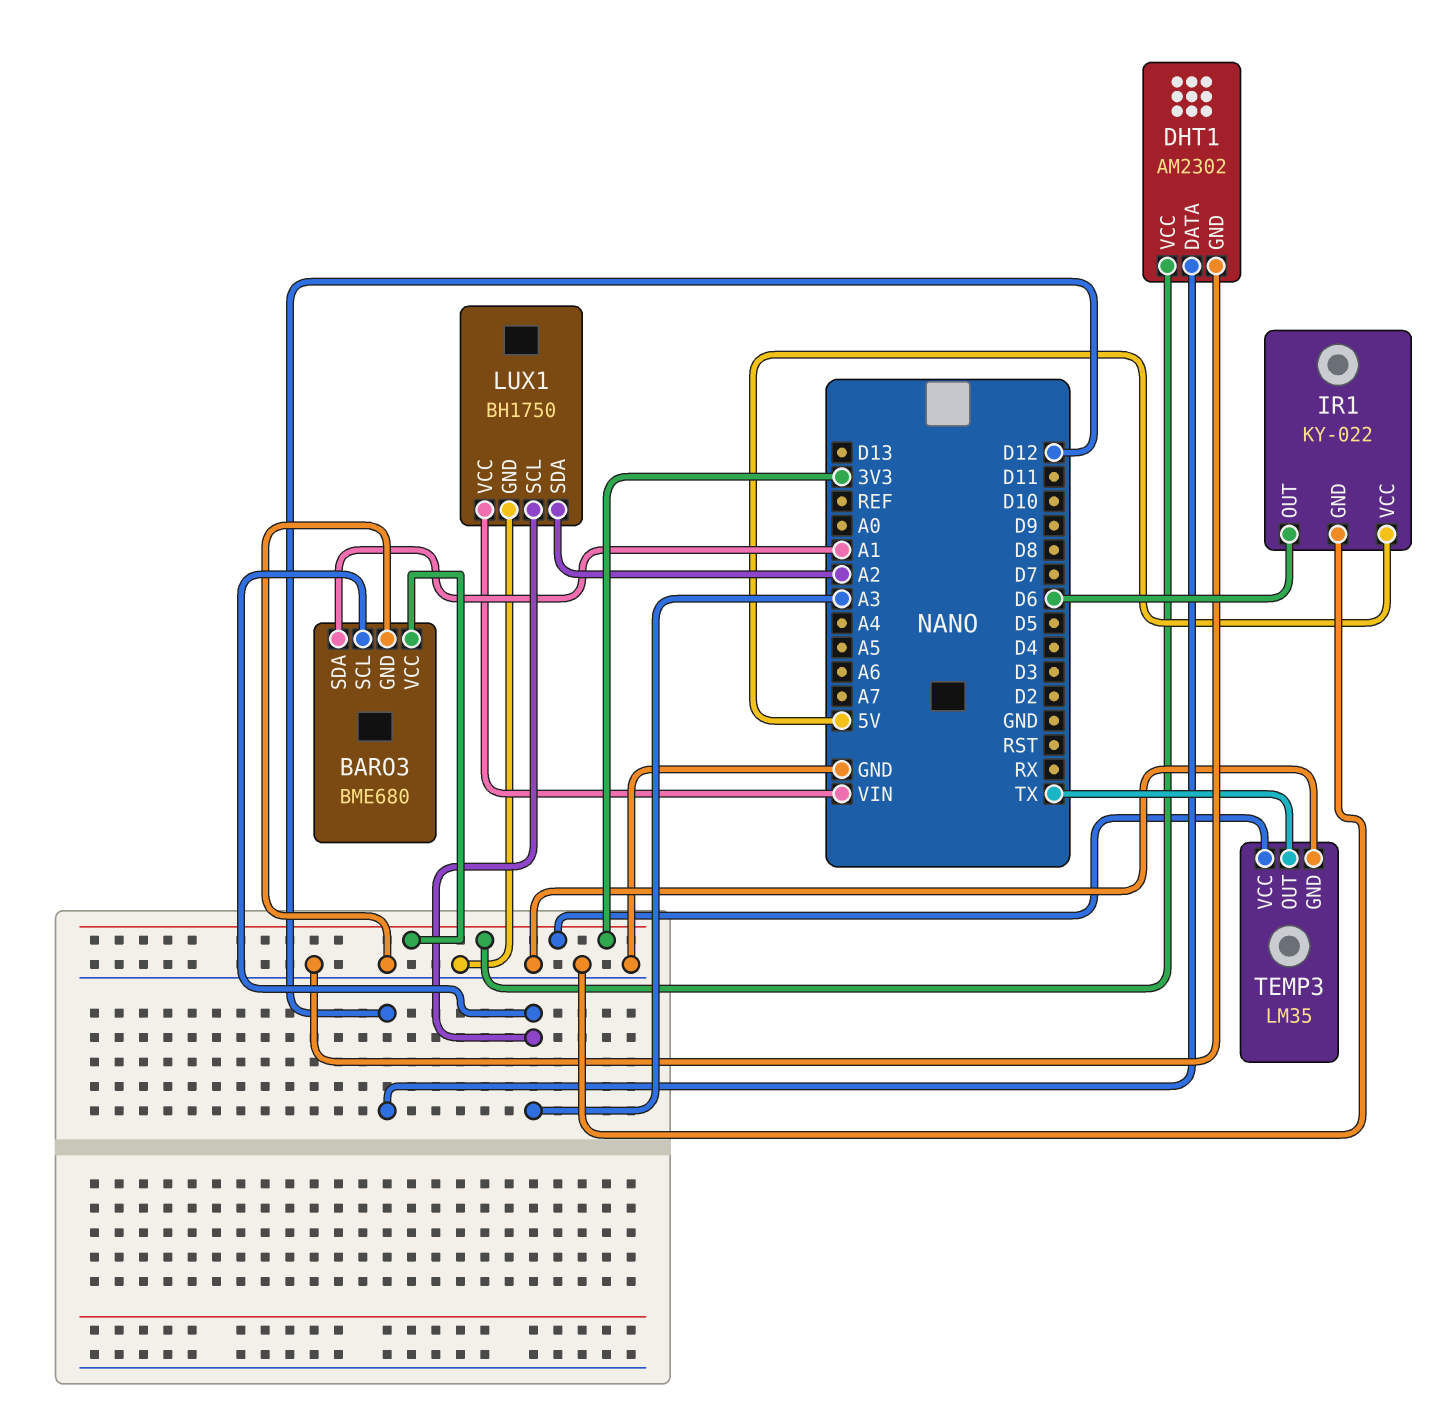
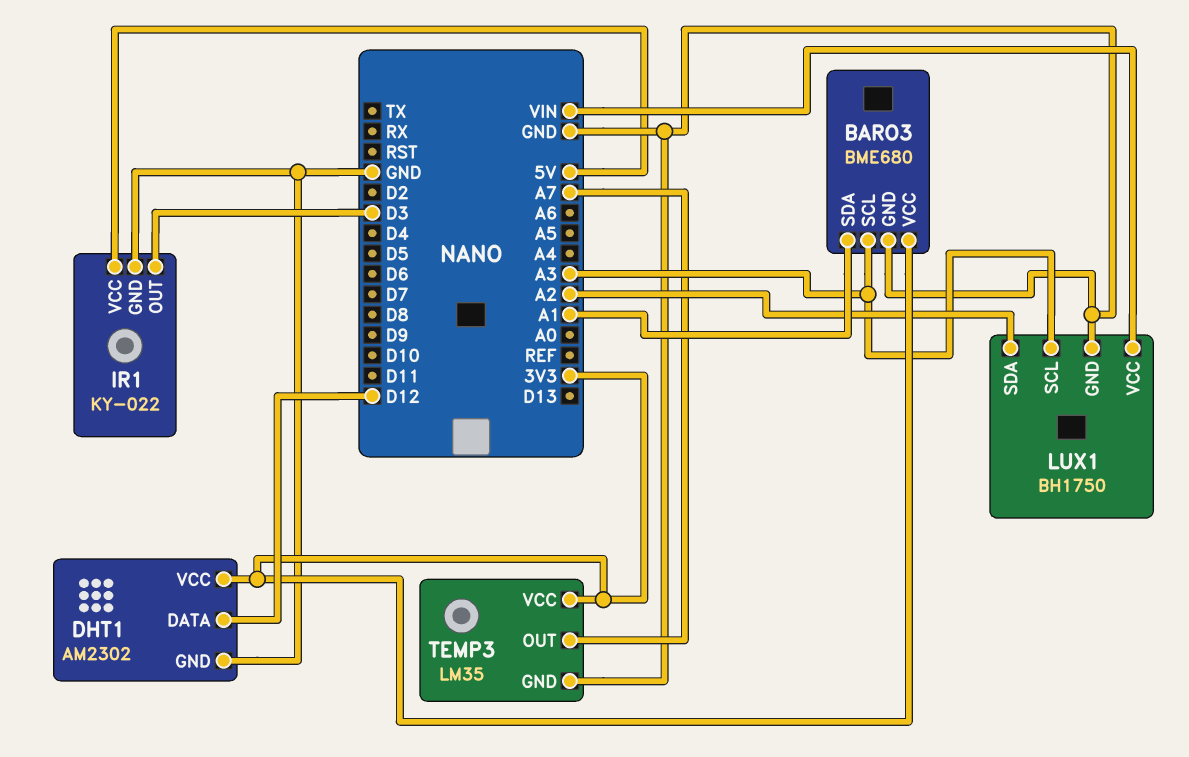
IR1 pin OUT: D6 -> D3
TEMP3 pin OUT: TX -> A7

